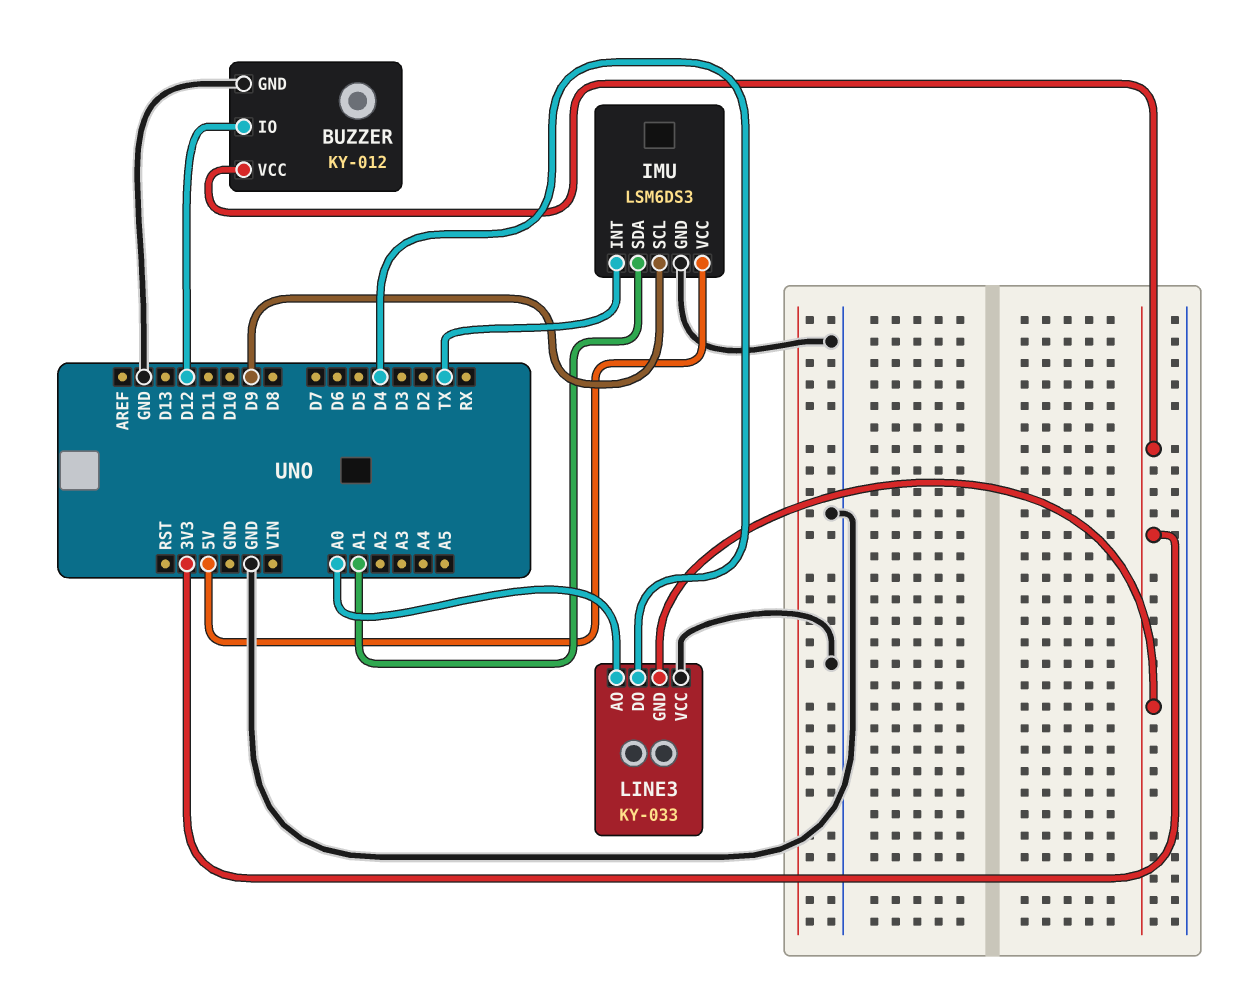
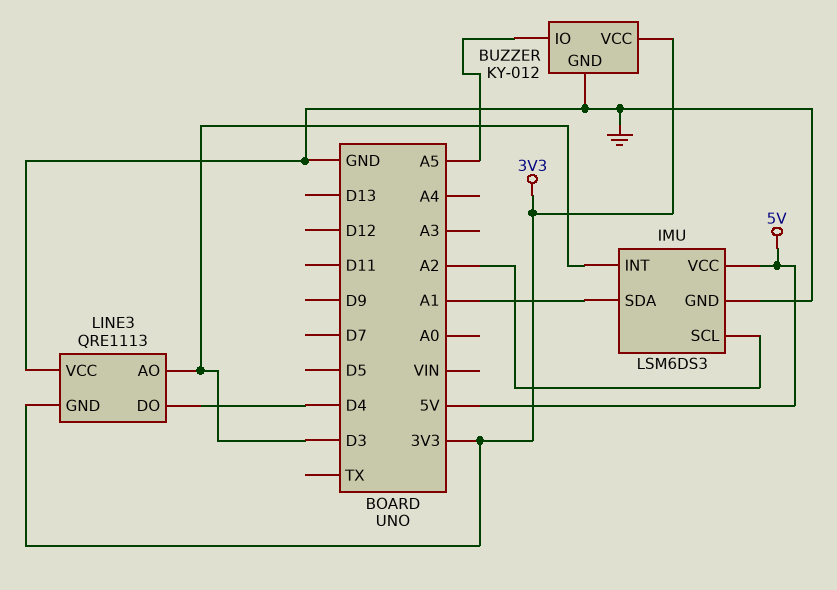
BUZZER pin IO: D12 -> A5
IMU pin INT: TX -> D3
IMU pin SCL: D9 -> A2
LINE3: KY-033 -> QRE1113
LINE3 pin AO: A0 -> D3

